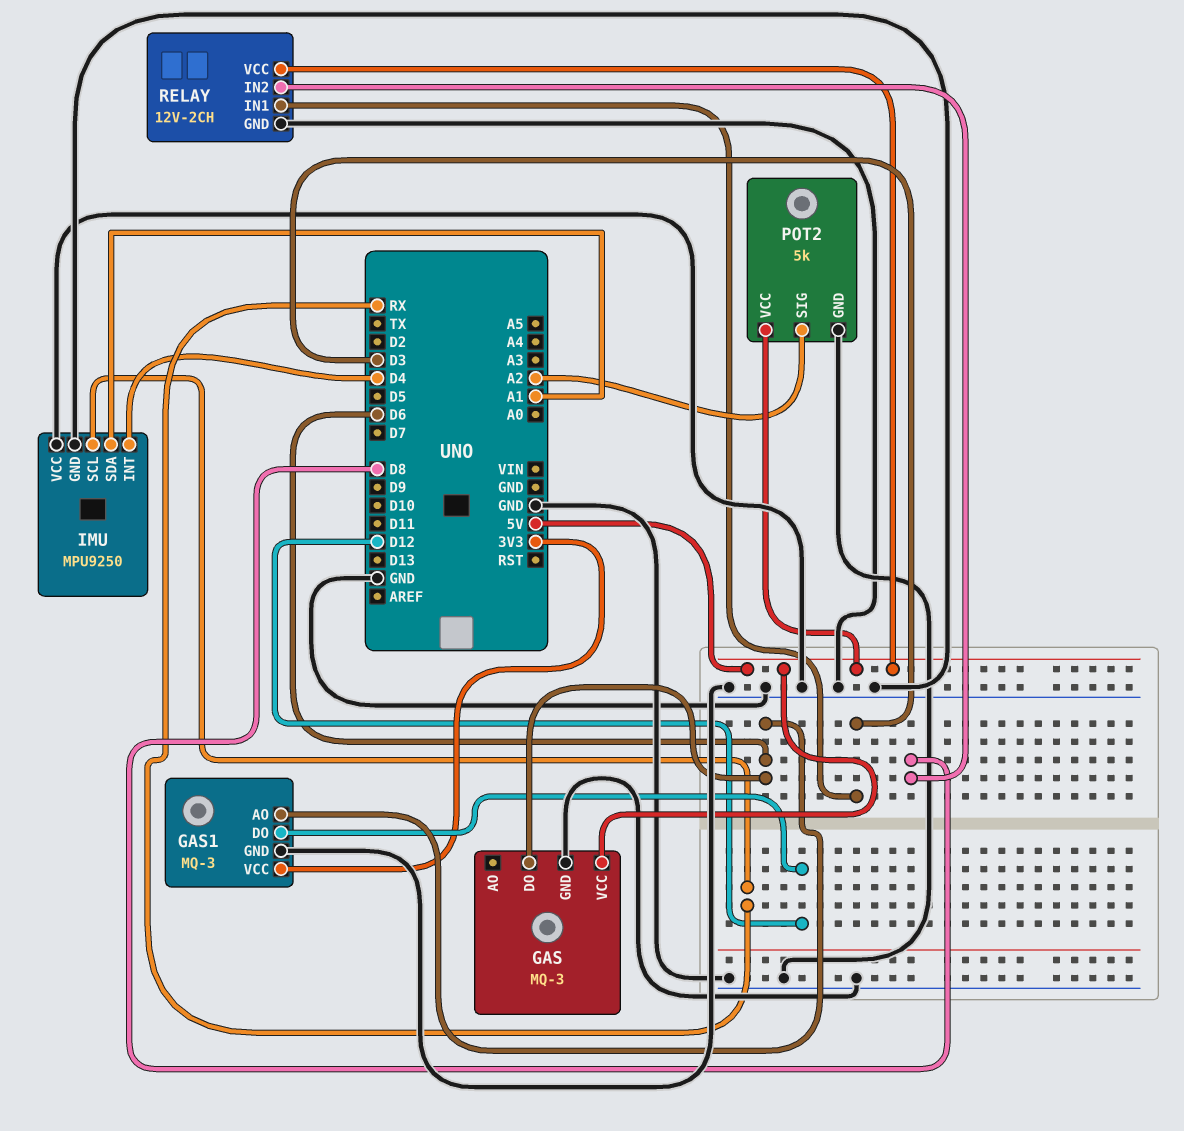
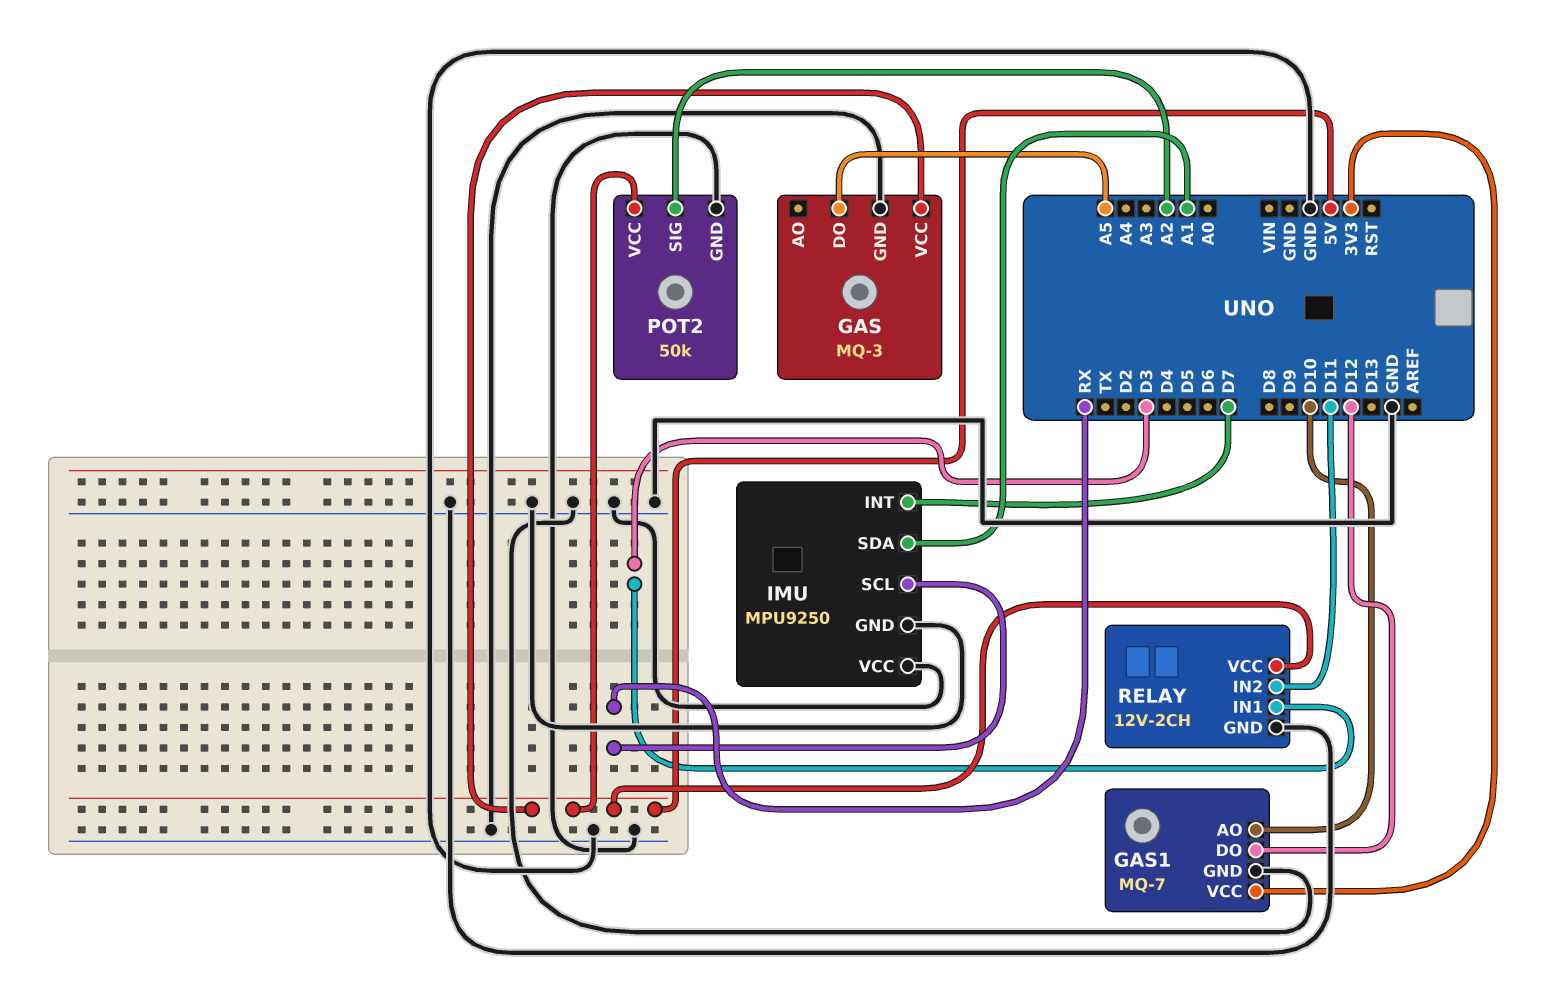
GAS pin DO: D6 -> A5
GAS1: MQ-3 -> MQ-7
GAS1 pin AO: D6 -> D10
IMU pin INT: D4 -> D7
POT2: 5k -> 50k
RELAY pin IN2: D8 -> D11

